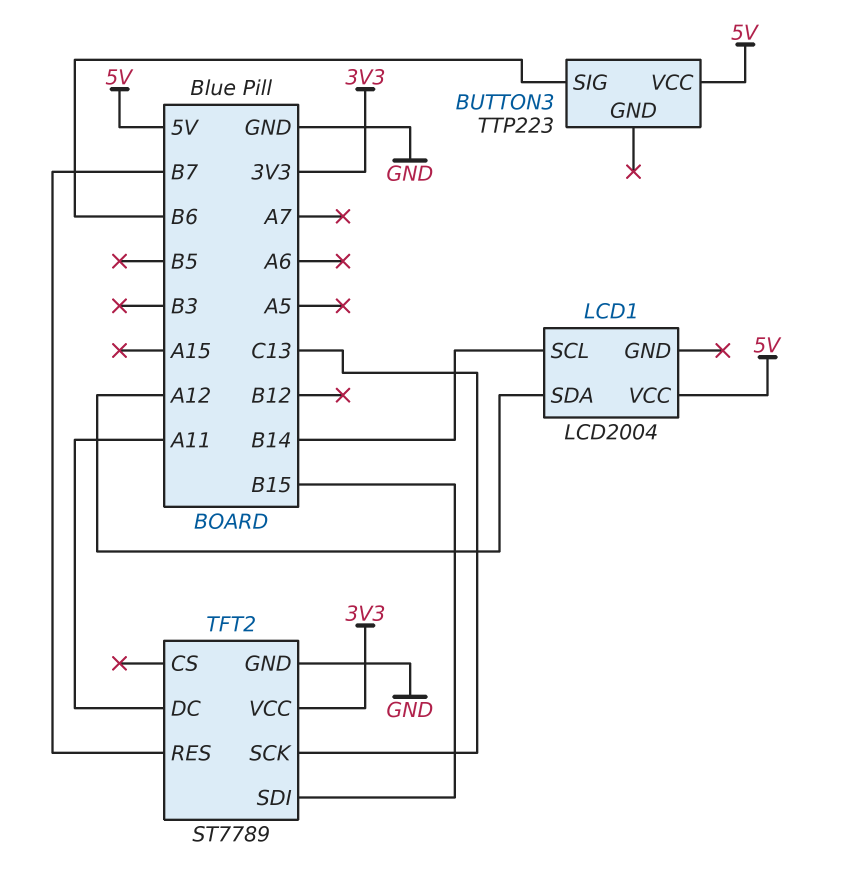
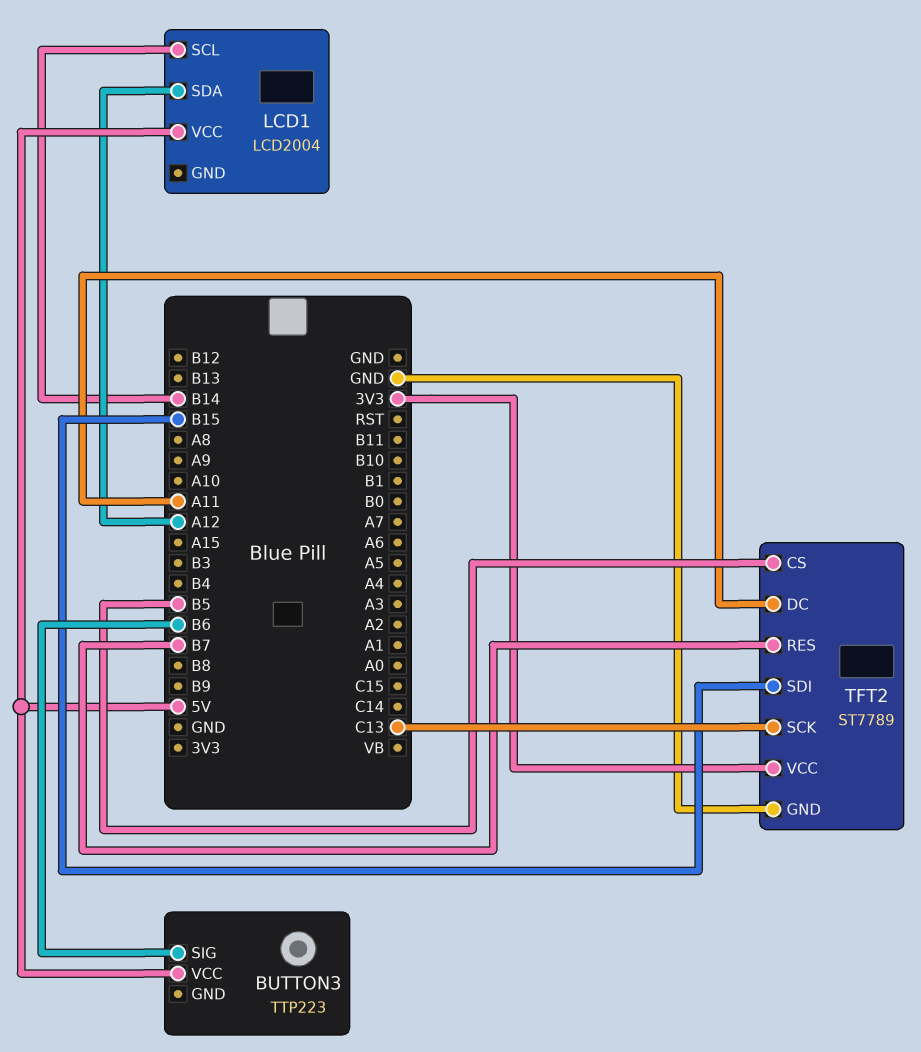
TFT2 pin CS: none -> B5

